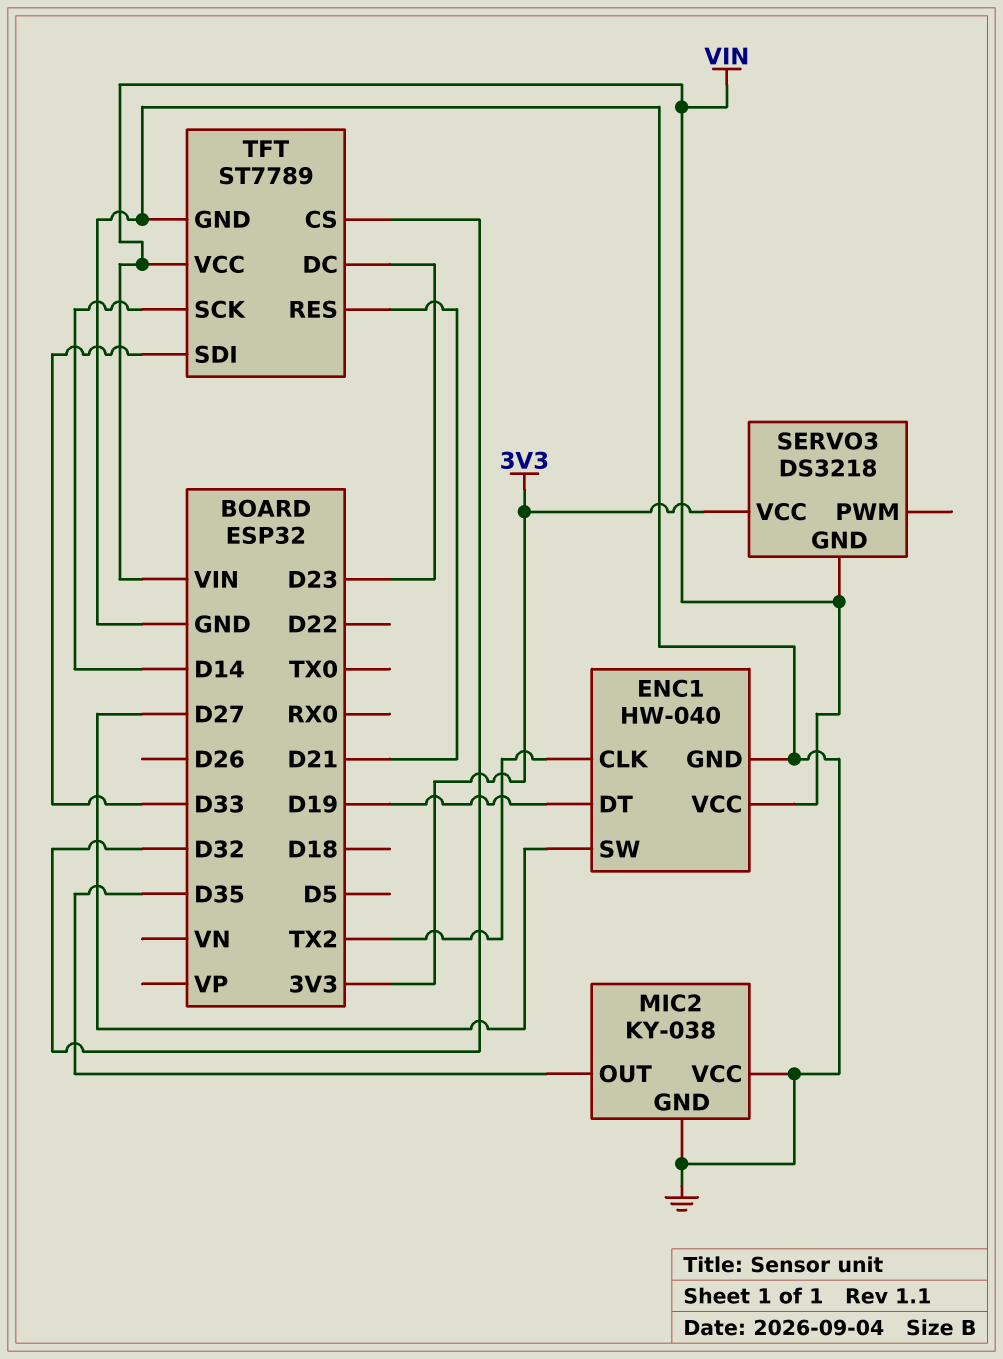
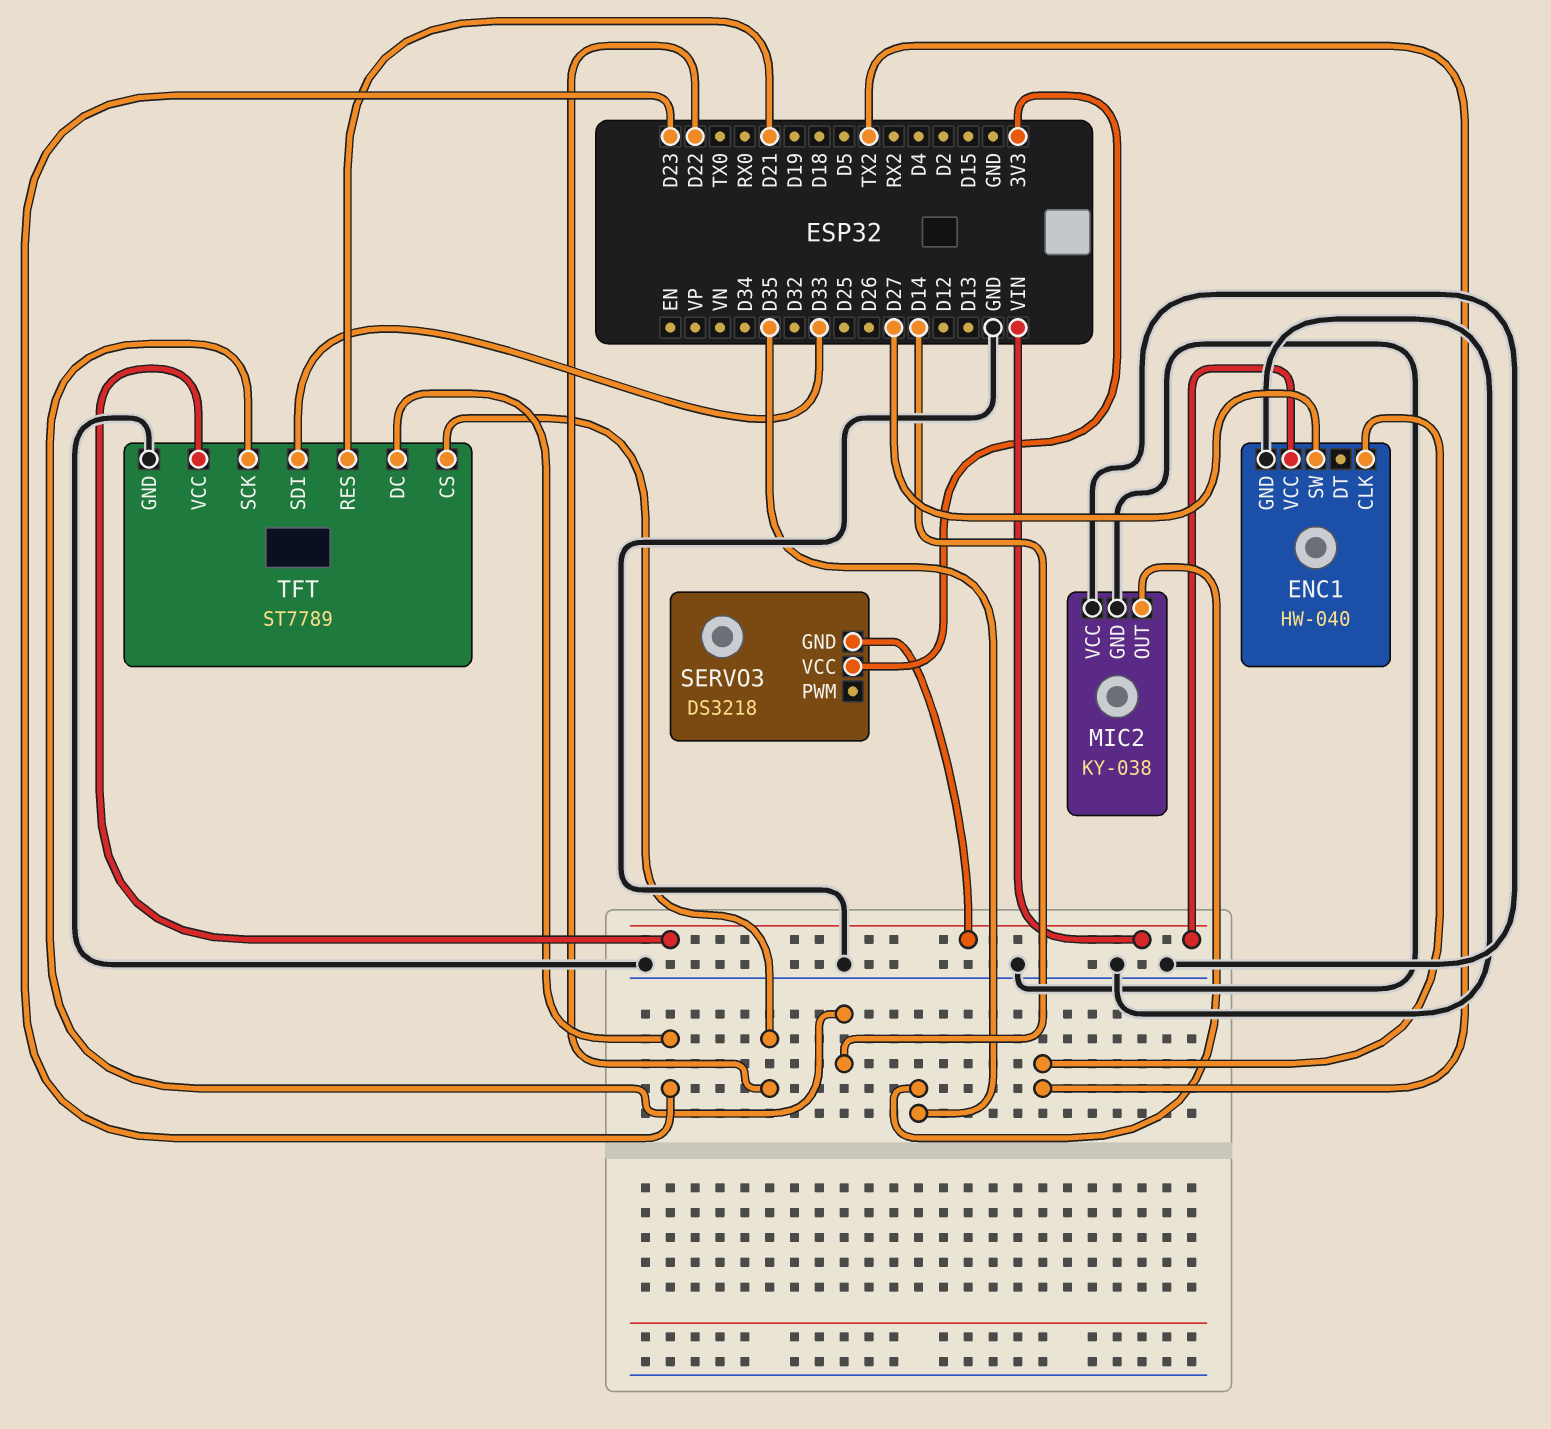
ENC1 pin DT: D19 -> none
TFT pin CS: D32 -> D22

